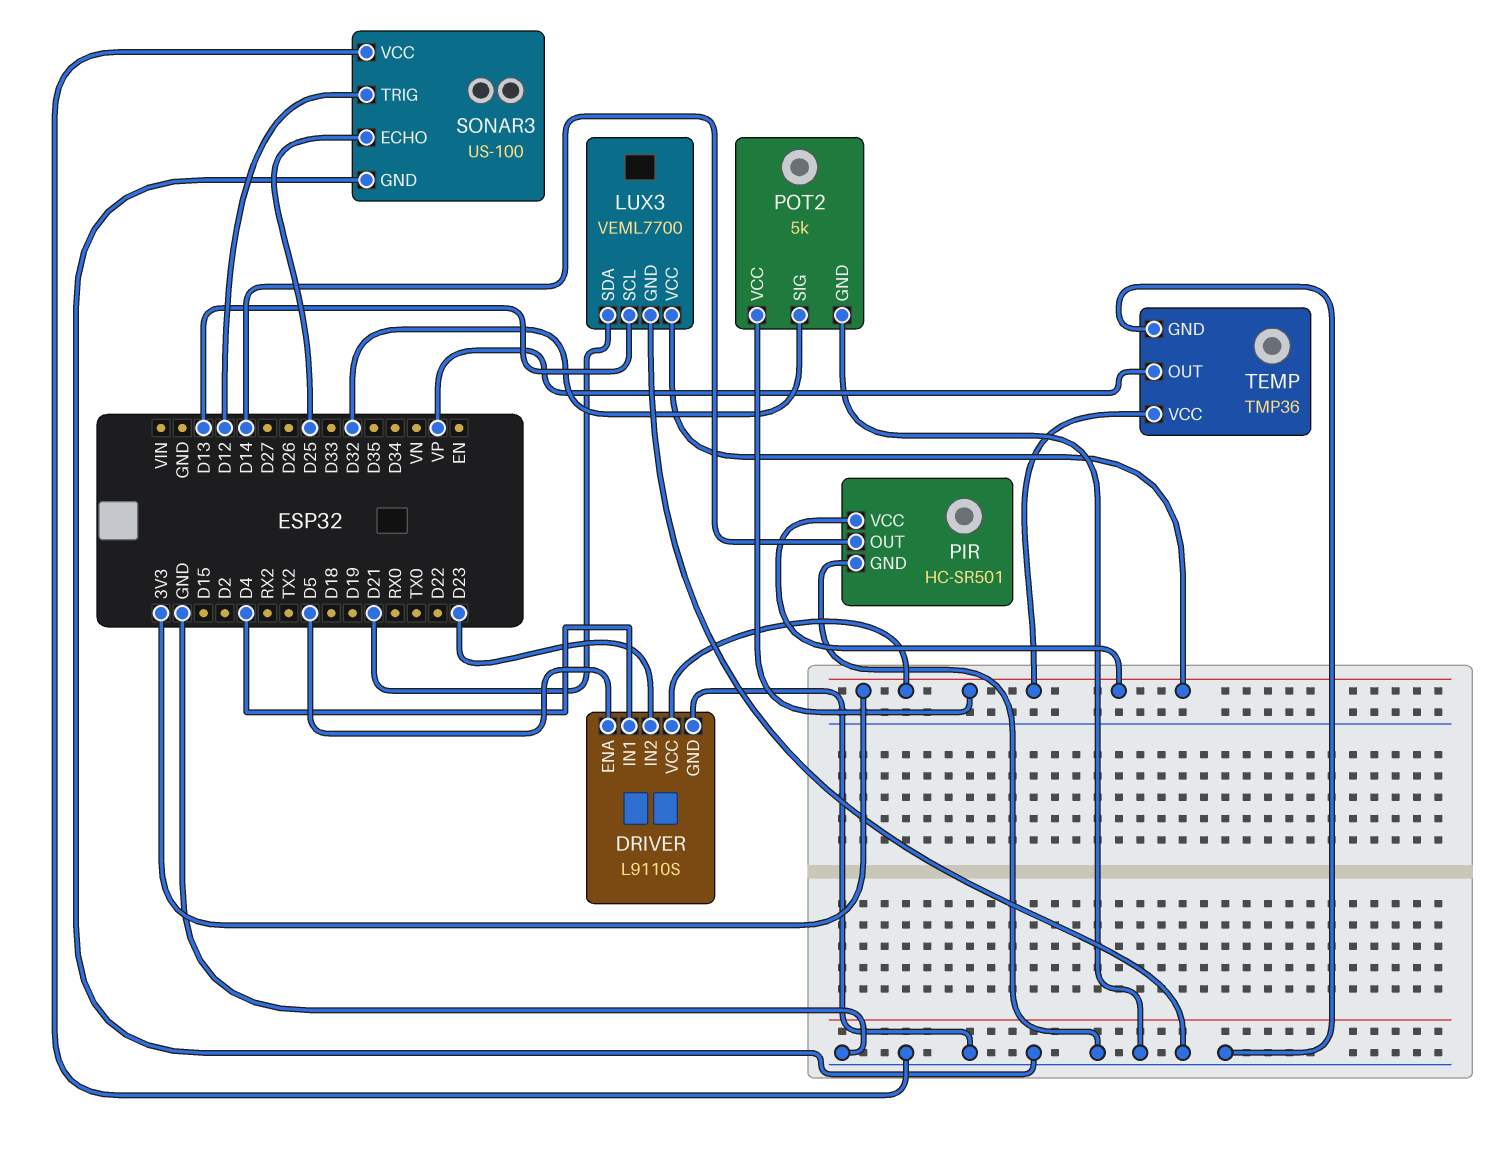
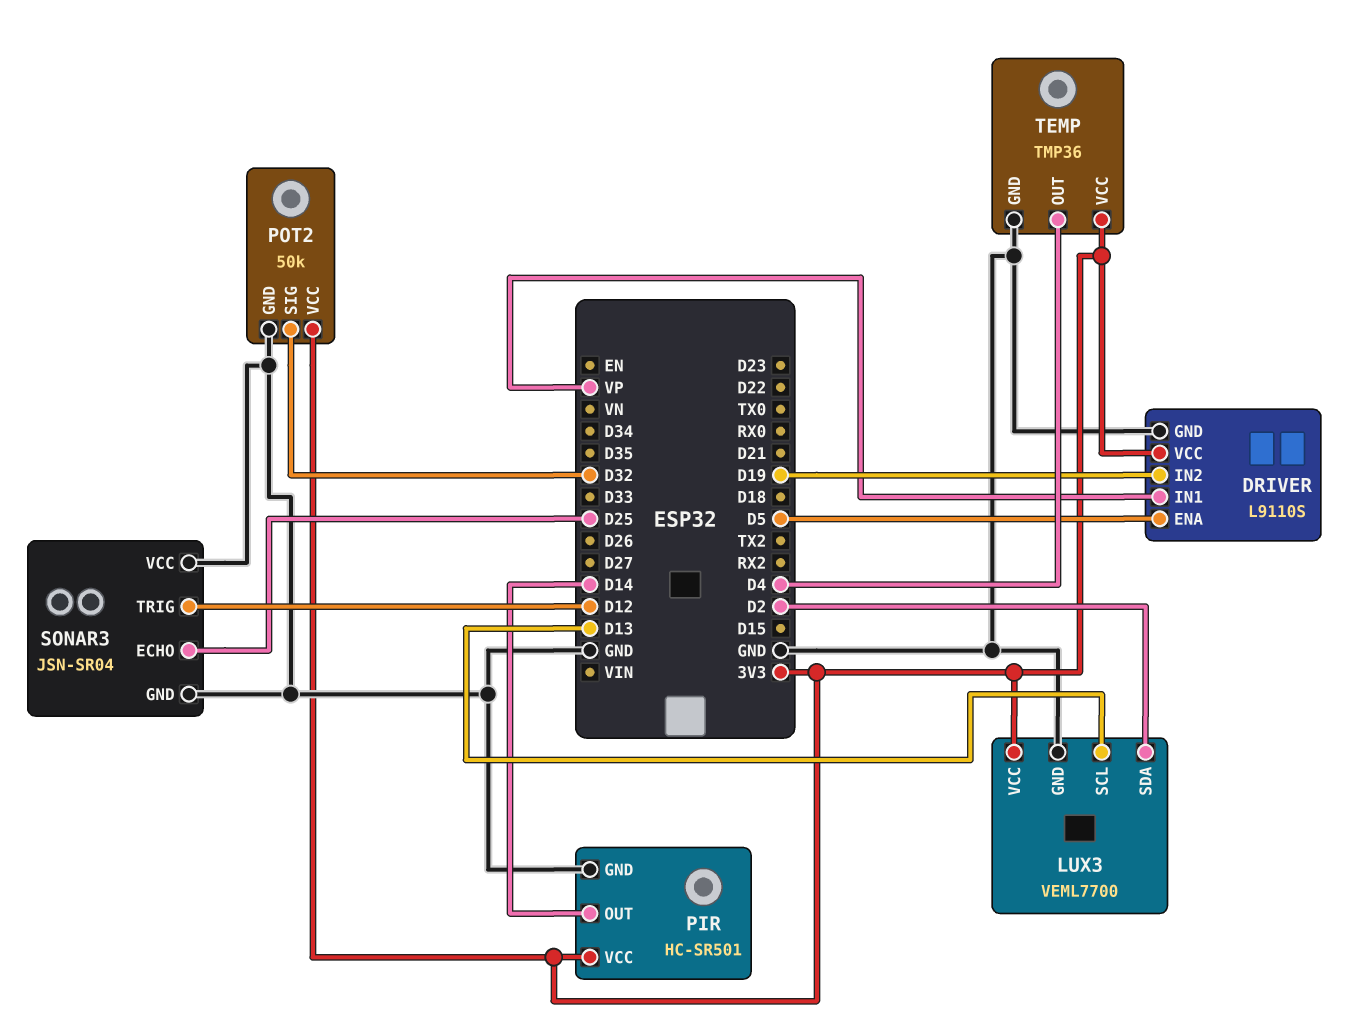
DRIVER pin IN1: D4 -> VP
DRIVER pin IN2: D23 -> D19
LUX3 pin SDA: D21 -> D2
POT2: 5k -> 50k
SONAR3: US-100 -> JSN-SR04
TEMP pin OUT: VP -> D4

